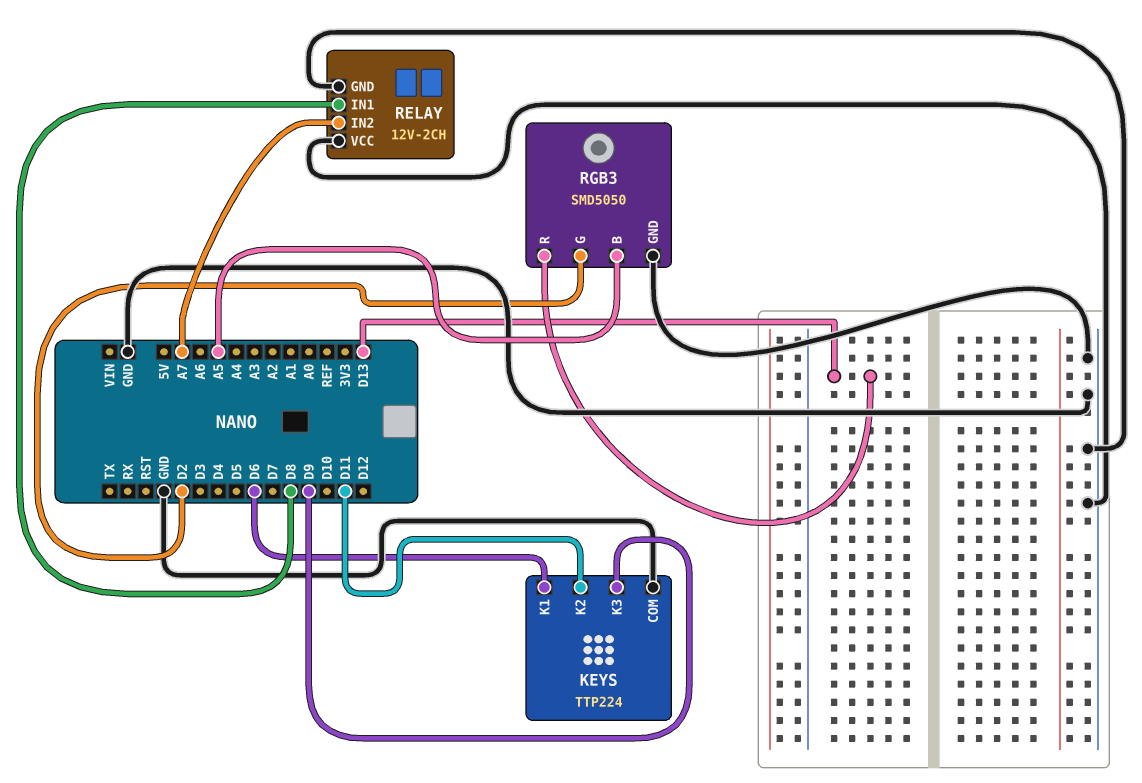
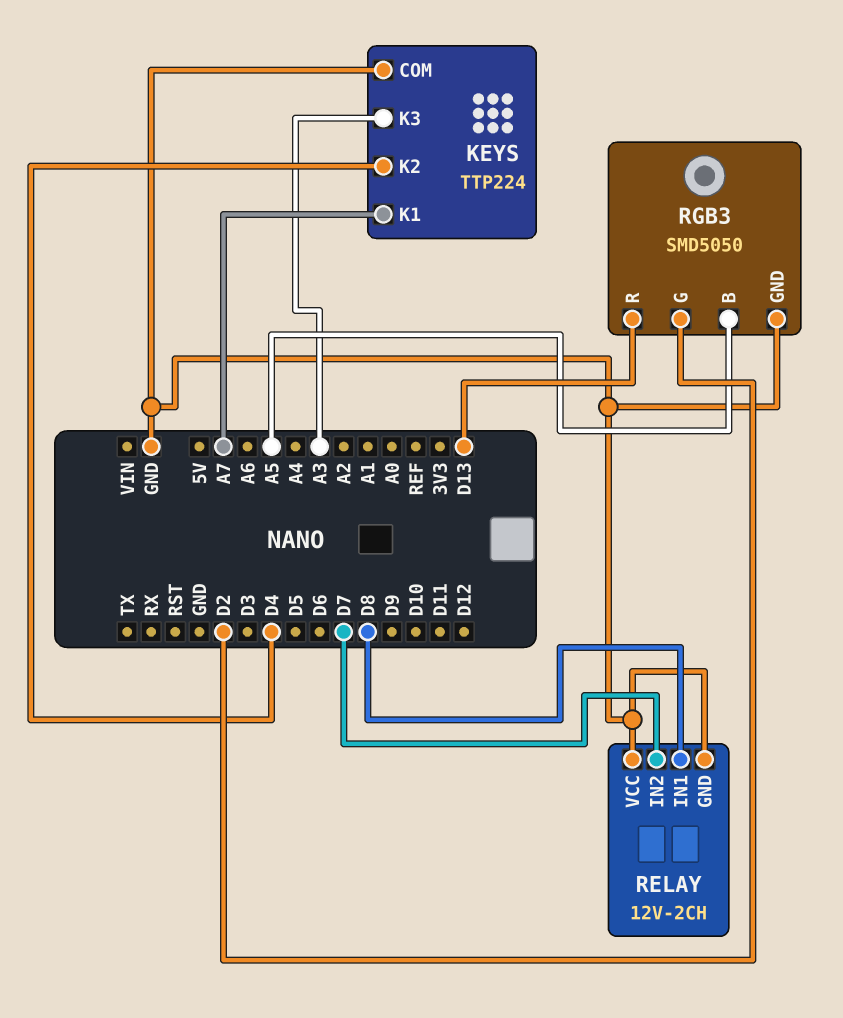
KEYS pin K1: D6 -> A7
KEYS pin K2: D11 -> D4
KEYS pin K3: D9 -> A3
RELAY pin IN2: A7 -> D7

